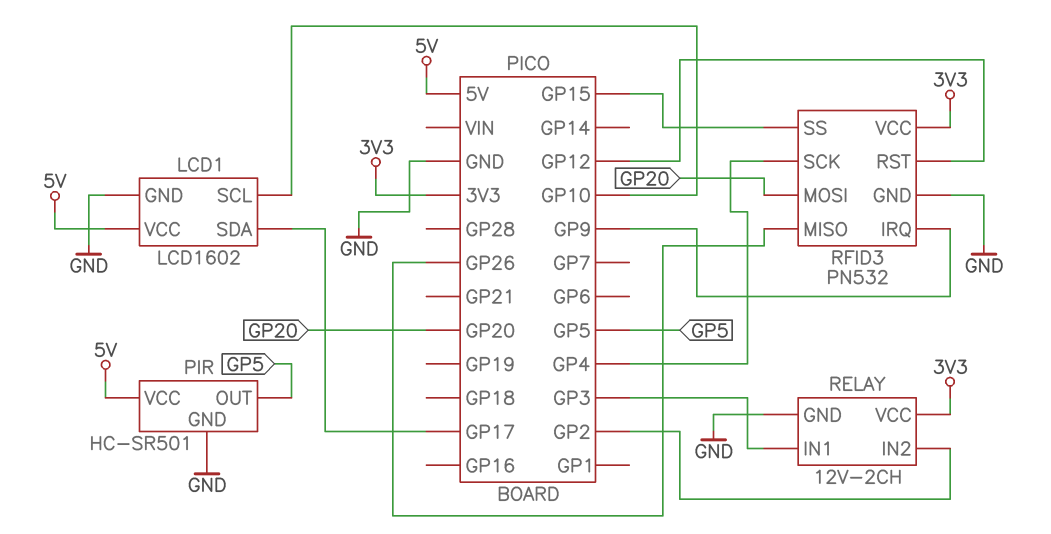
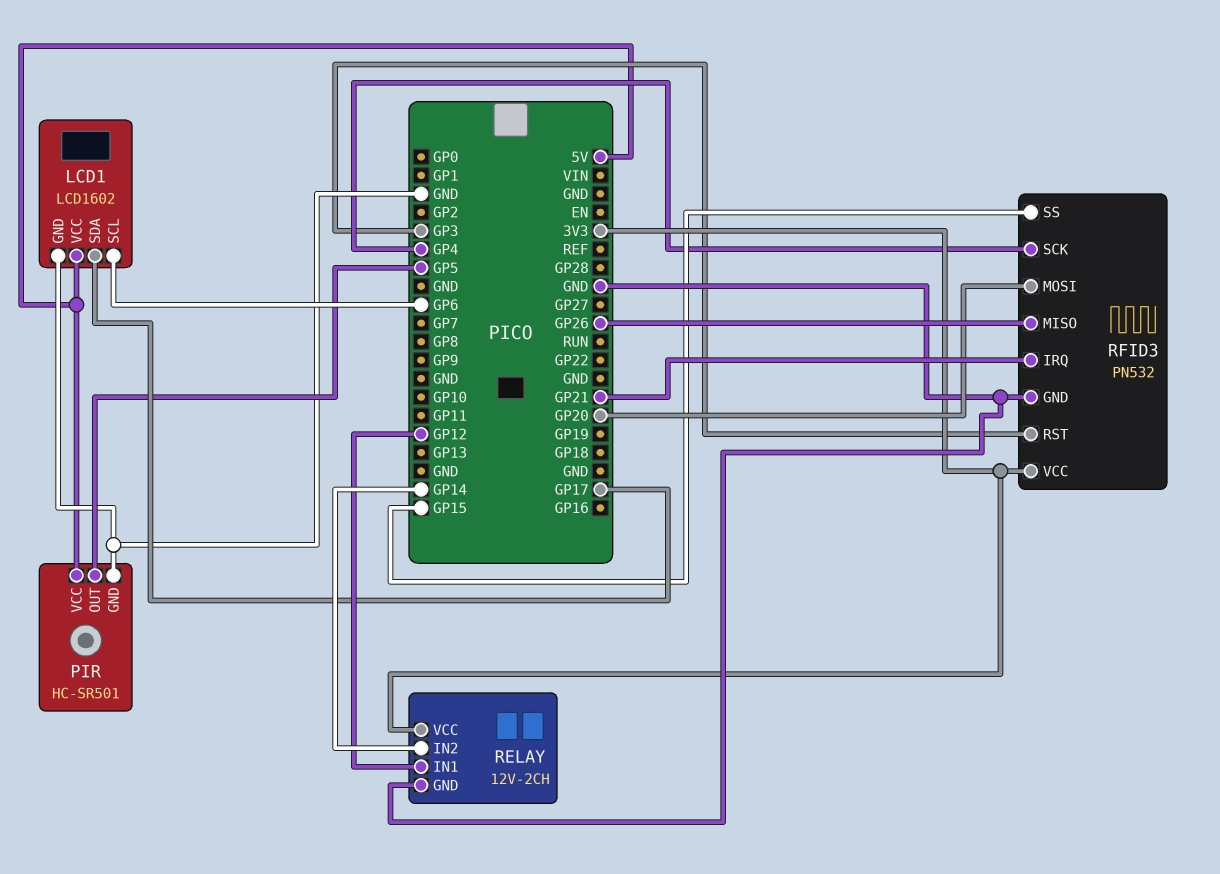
LCD1 pin SCL: GP10 -> GP6
RELAY pin IN1: GP3 -> GP12
RELAY pin IN2: GP2 -> GP14
RFID3 pin IRQ: GP9 -> GP21
RFID3 pin RST: GP12 -> GP3

